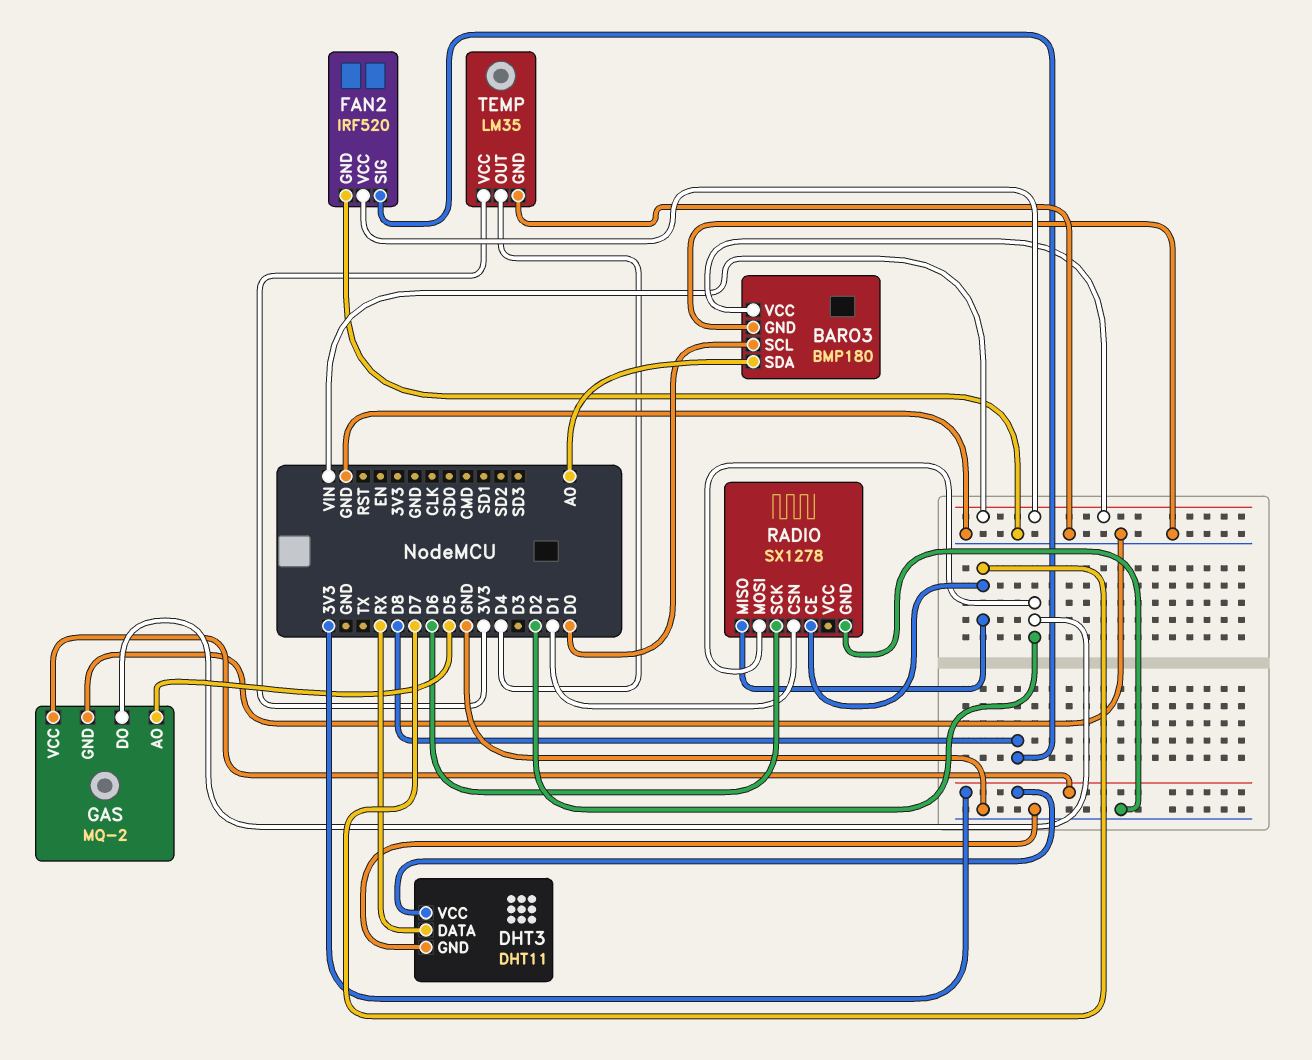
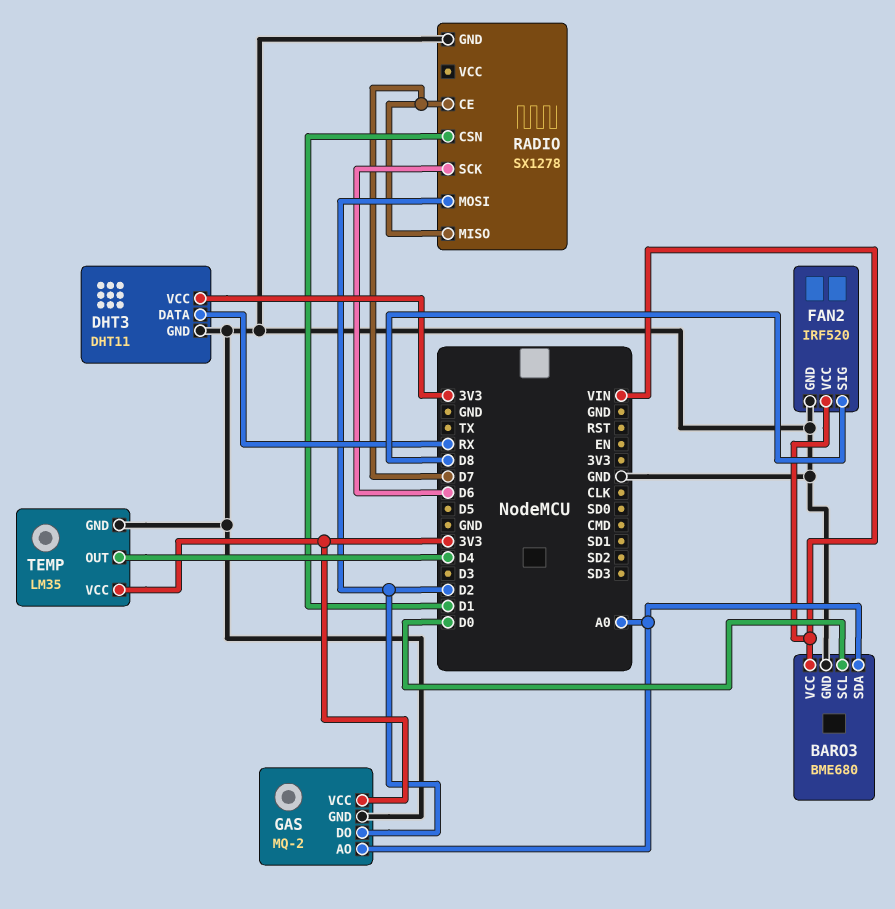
BARO3: BMP180 -> BME680
GAS pin AO: D5 -> A0

